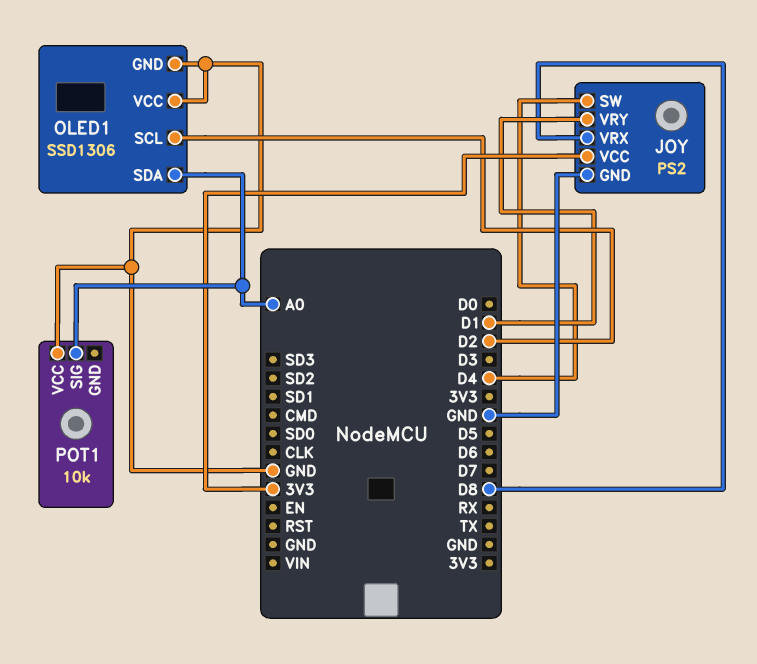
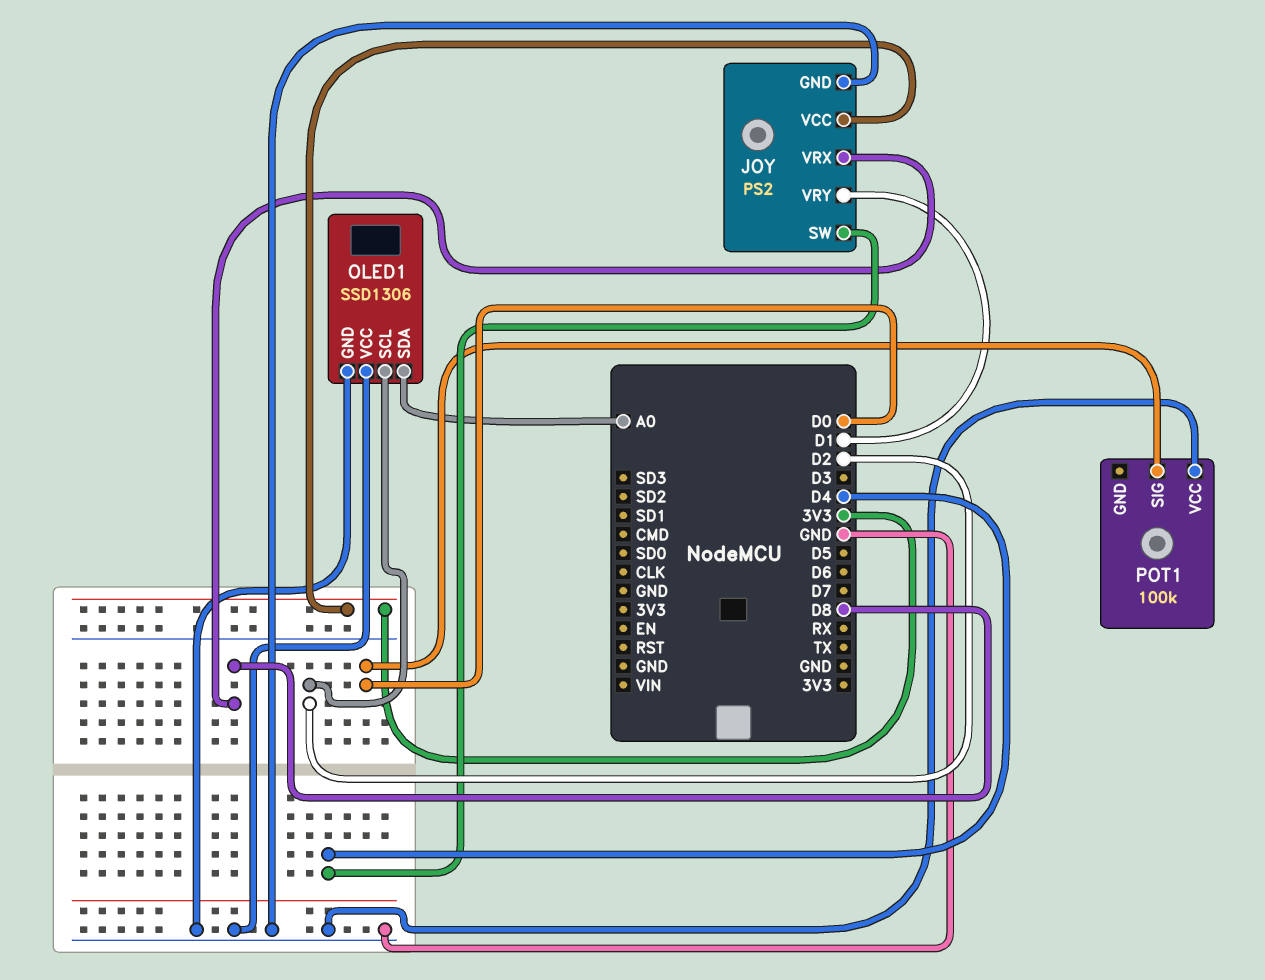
POT1: 10k -> 100k
POT1 pin SIG: A0 -> D0

